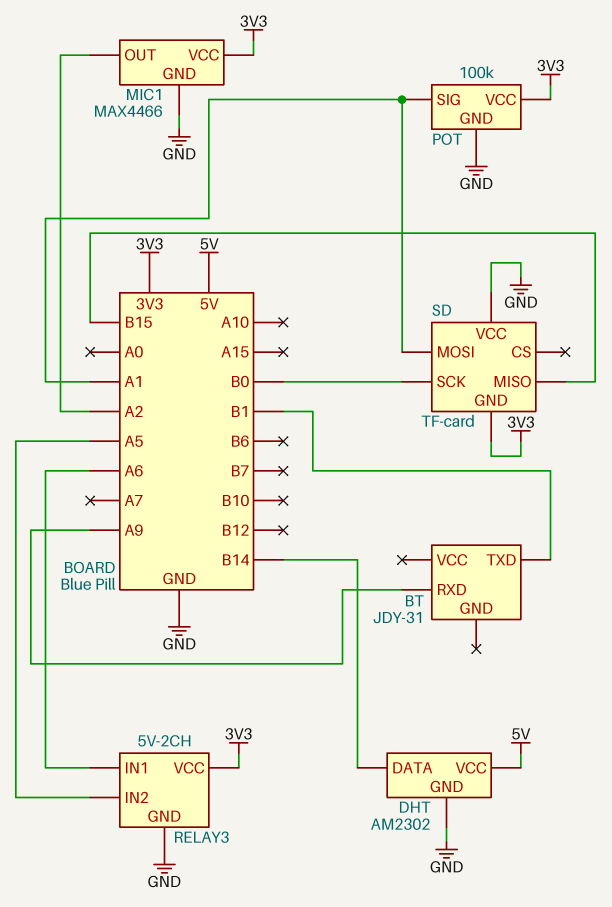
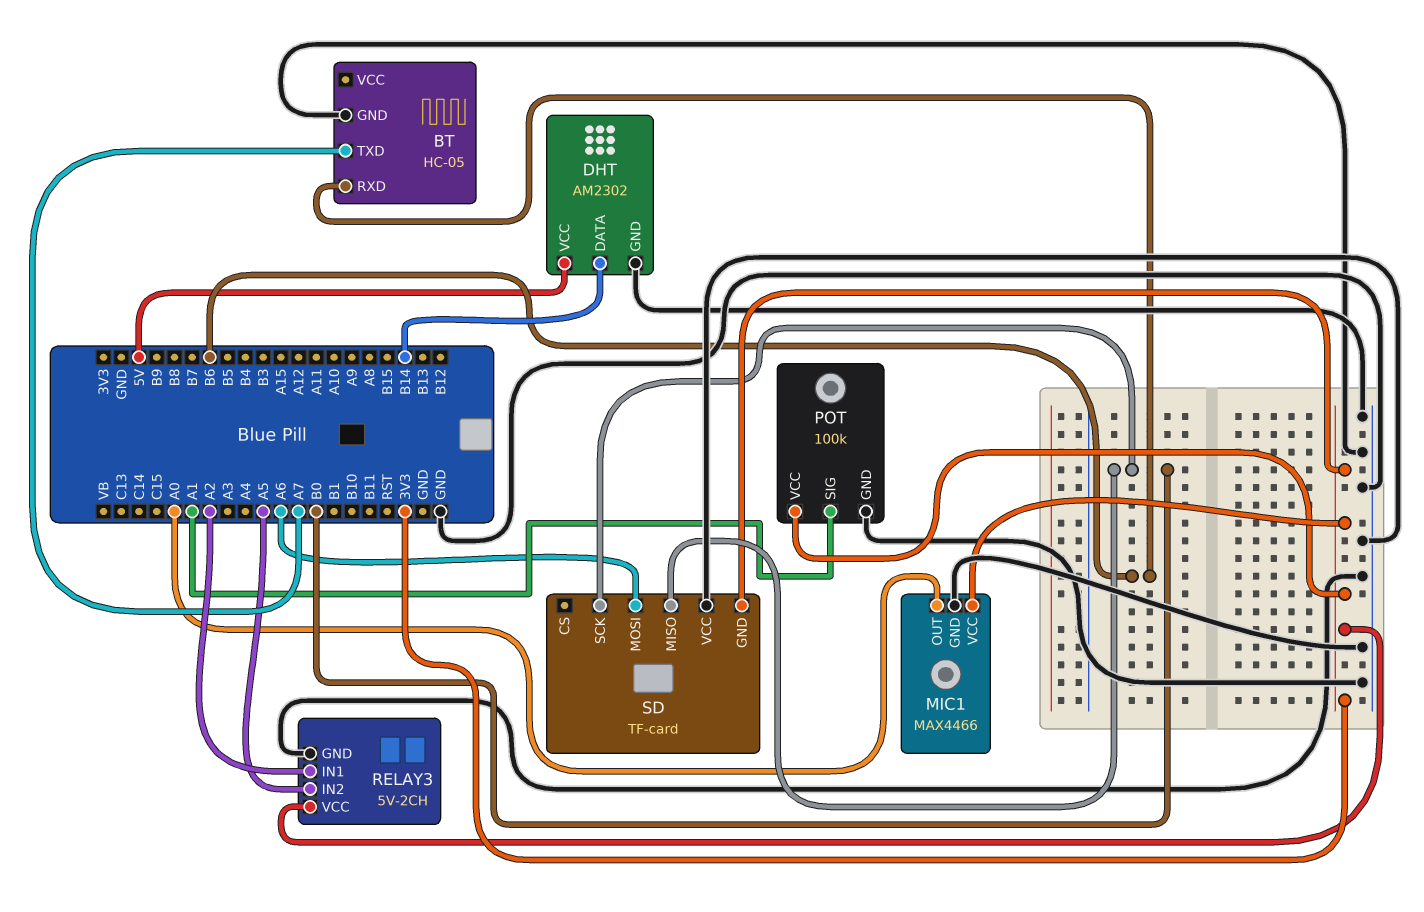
BT: JDY-31 -> HC-05
BT pin GND: none -> GND
BT pin RXD: A9 -> B6
BT pin TXD: B1 -> A7
MIC1 pin OUT: A2 -> A0
RELAY3 pin IN1: A6 -> A2
SD pin MISO: B15 -> B0
SD pin MOSI: A1 -> A6

